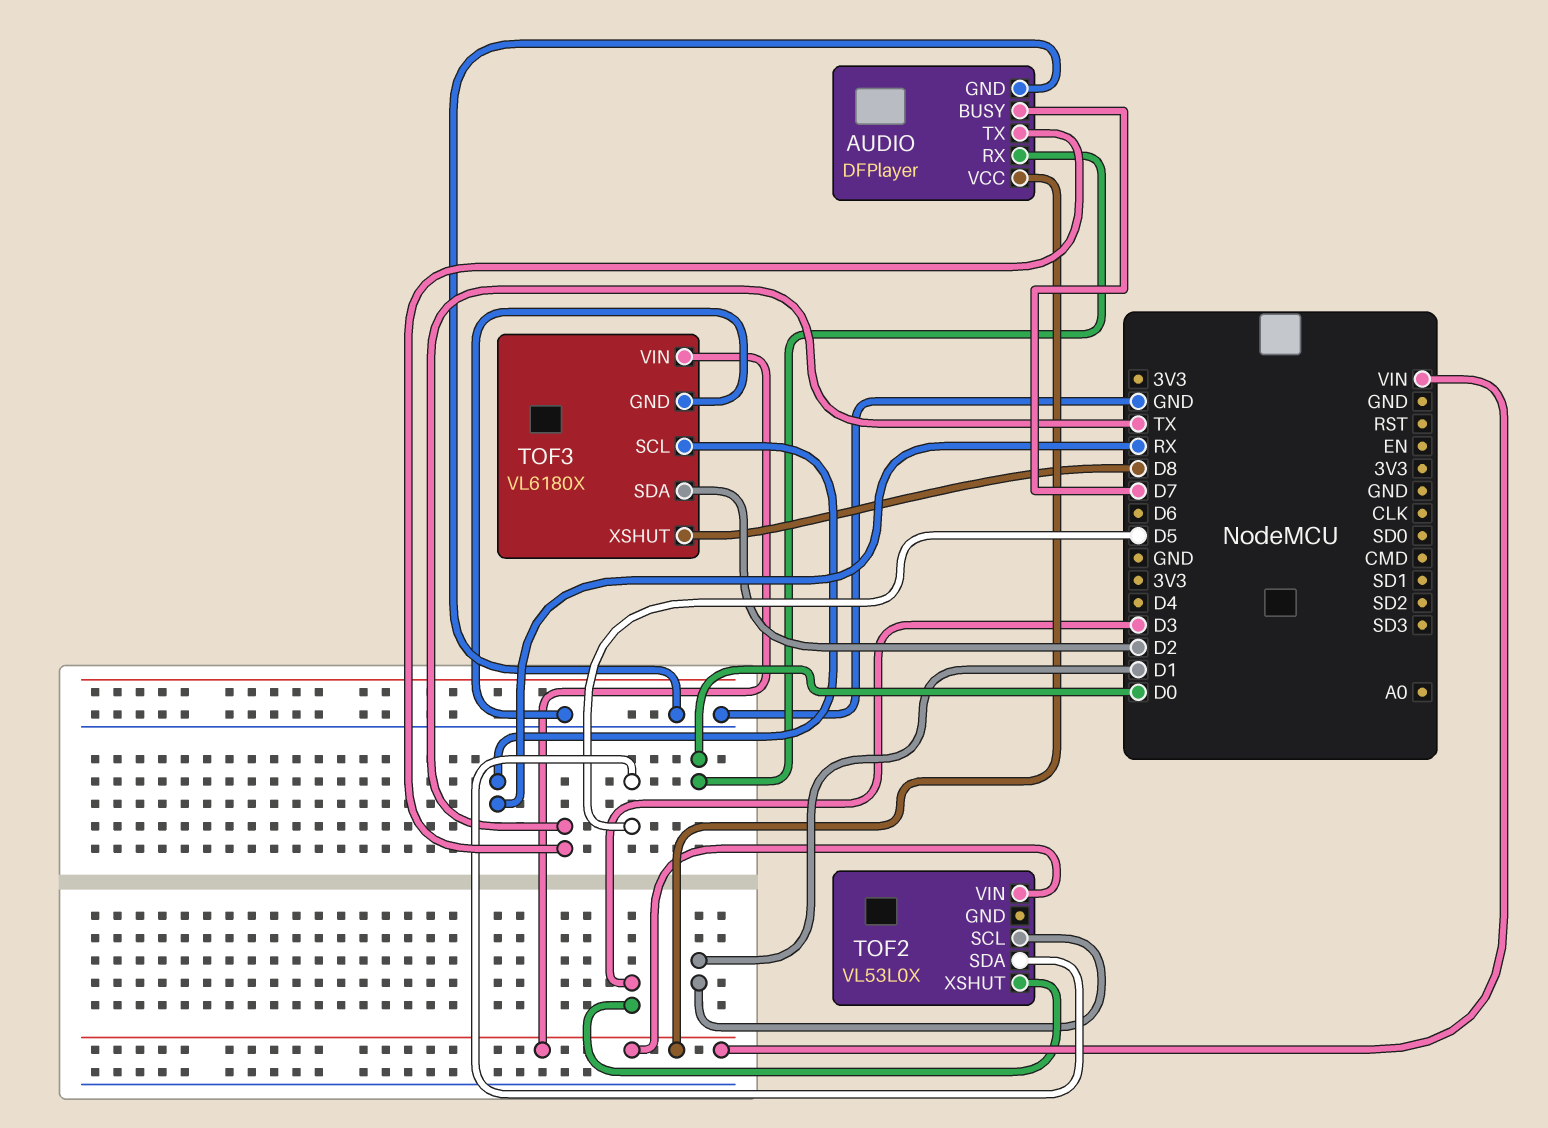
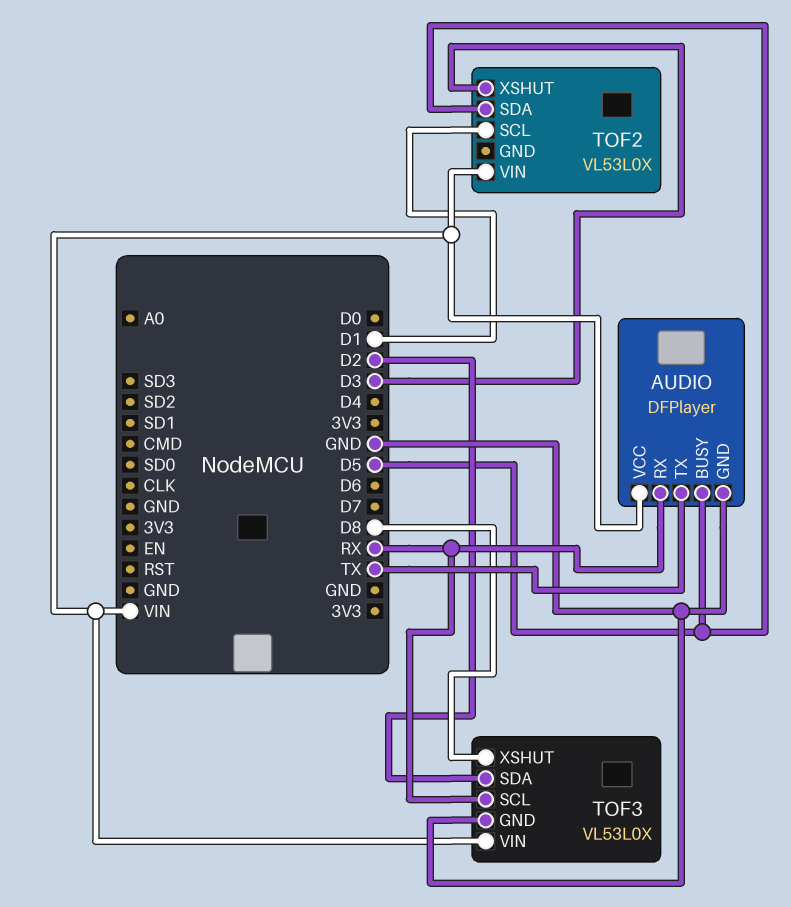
AUDIO pin BUSY: D7 -> D5
AUDIO pin RX: D0 -> RX
TOF3: VL6180X -> VL53L0X

